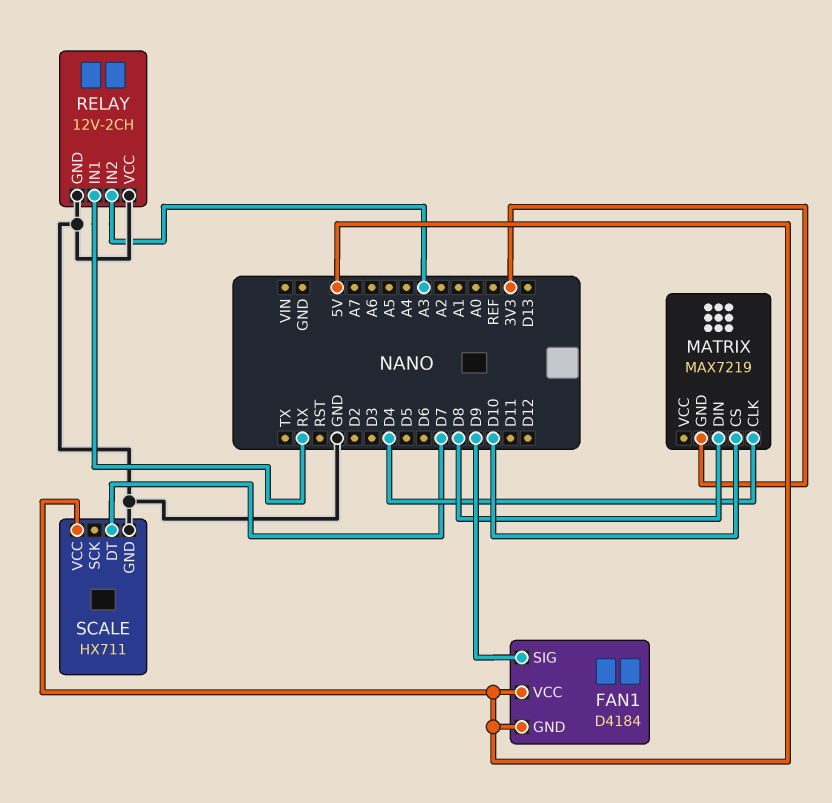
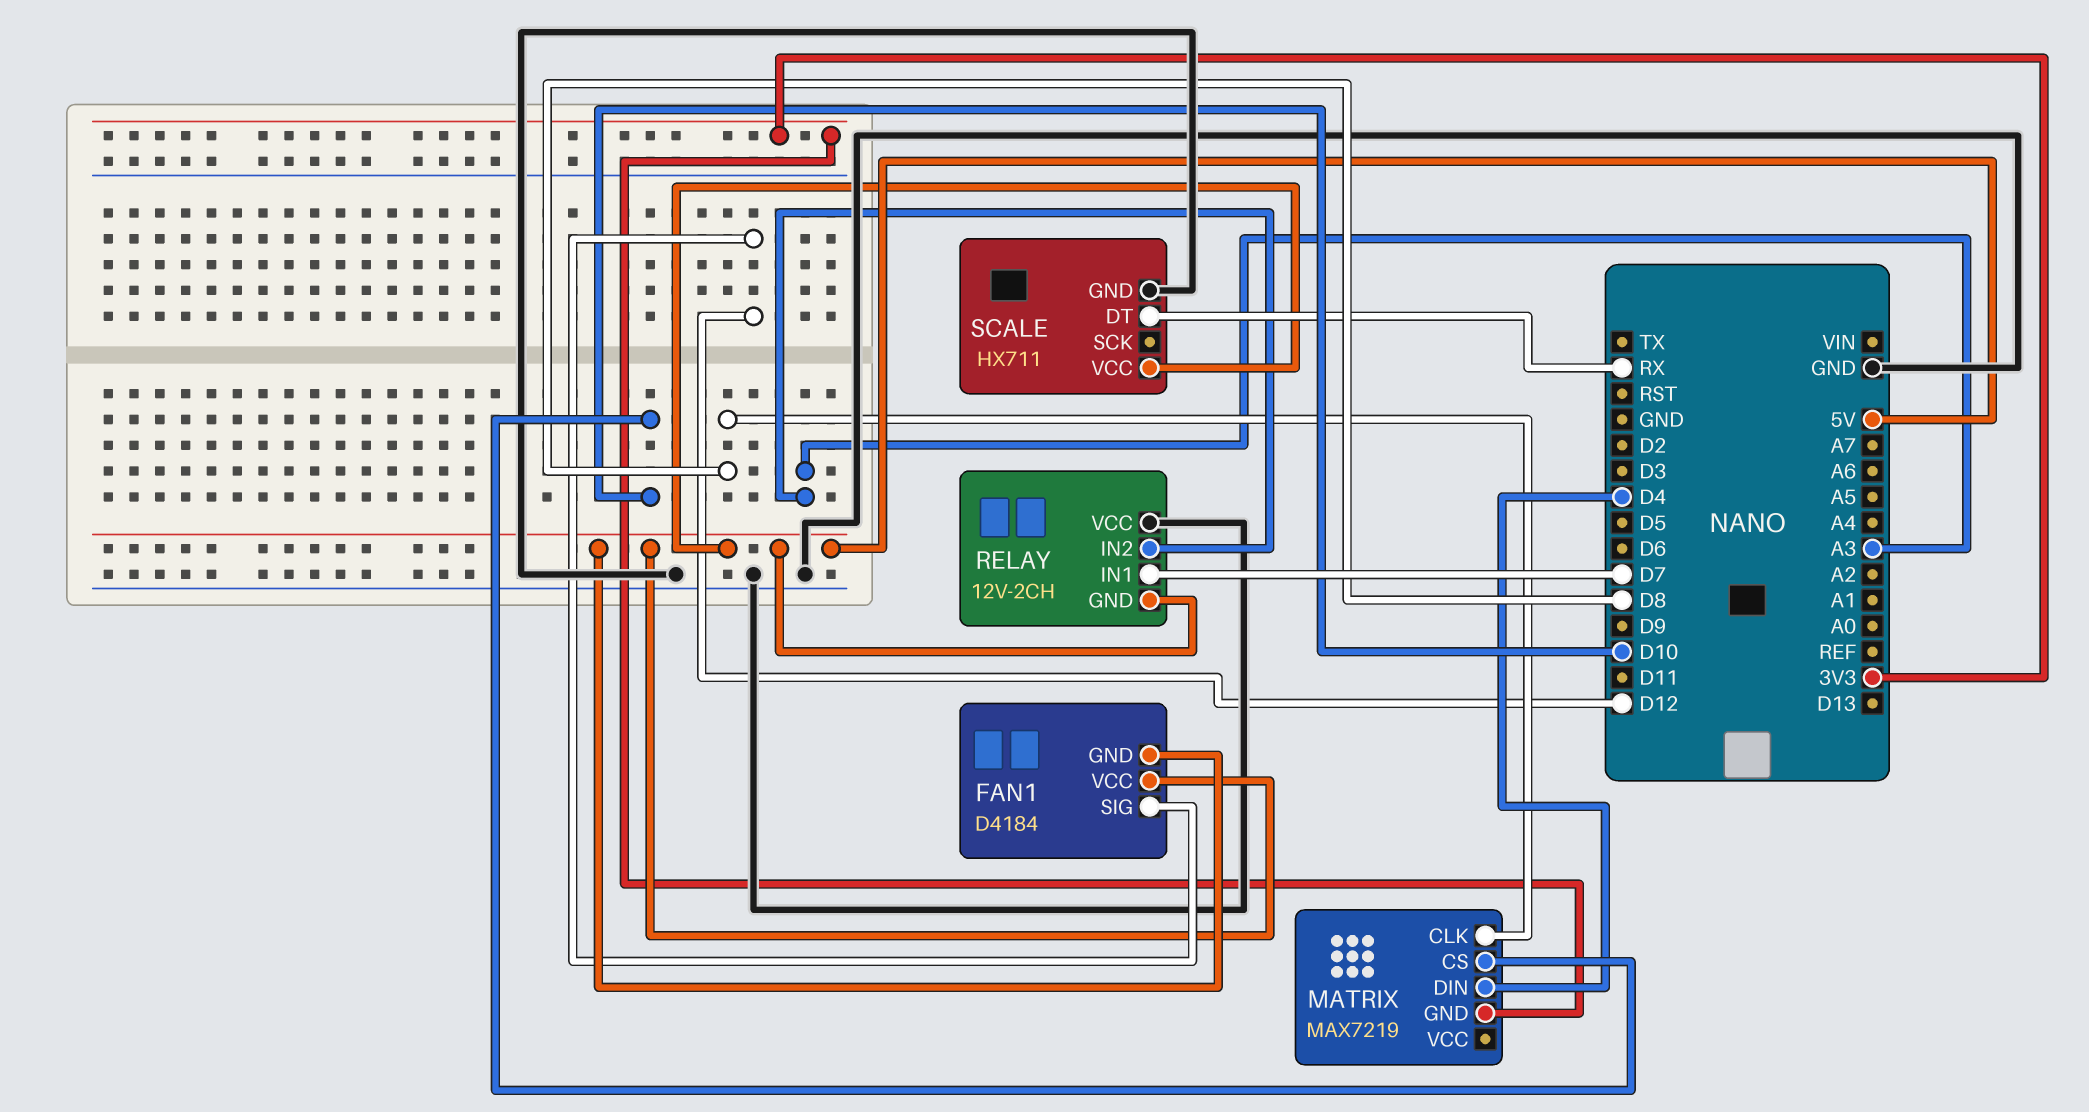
FAN1 pin SIG: D9 -> D12
MATRIX pin CLK: D4 -> D8
MATRIX pin DIN: D8 -> D4
RELAY pin GND: GND -> 5V
RELAY pin IN1: RX -> D7
SCALE pin DT: D7 -> RX

